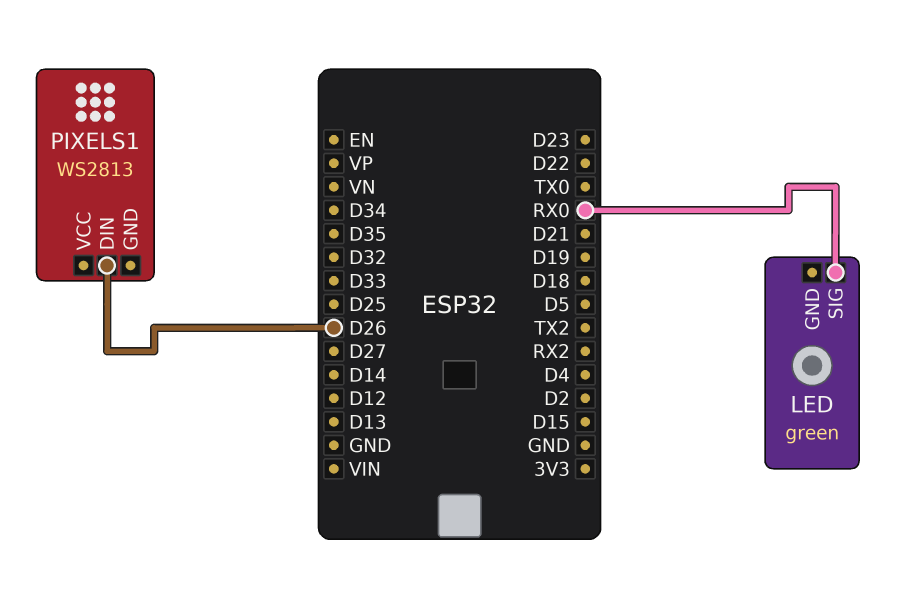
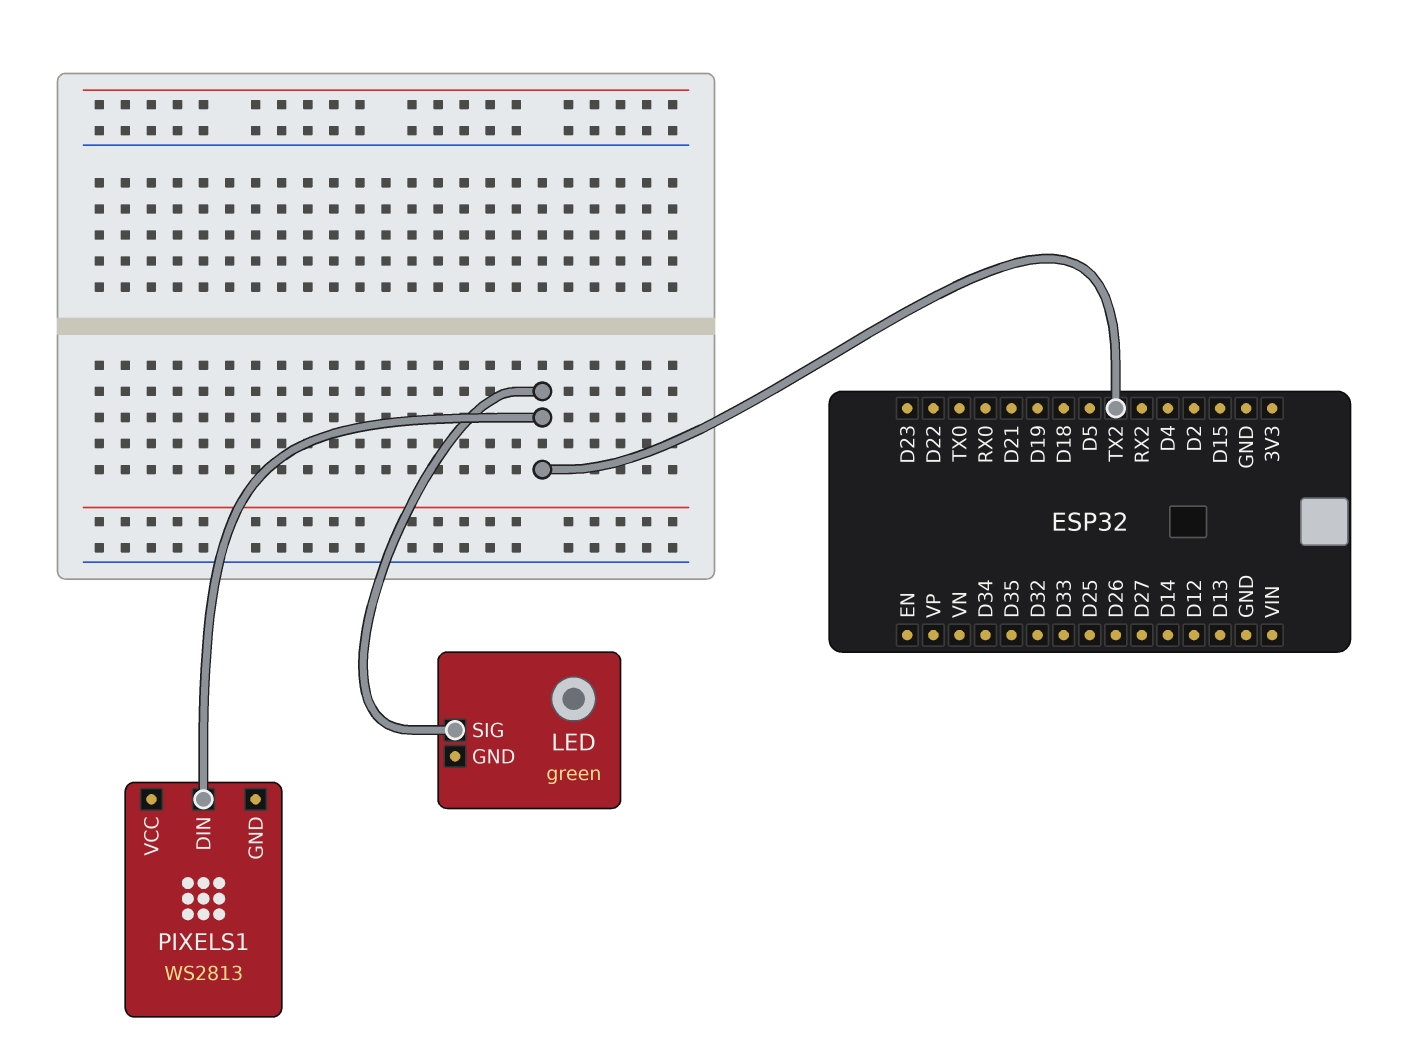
LED pin SIG: RX0 -> TX2
PIXELS1 pin DIN: D26 -> TX2

